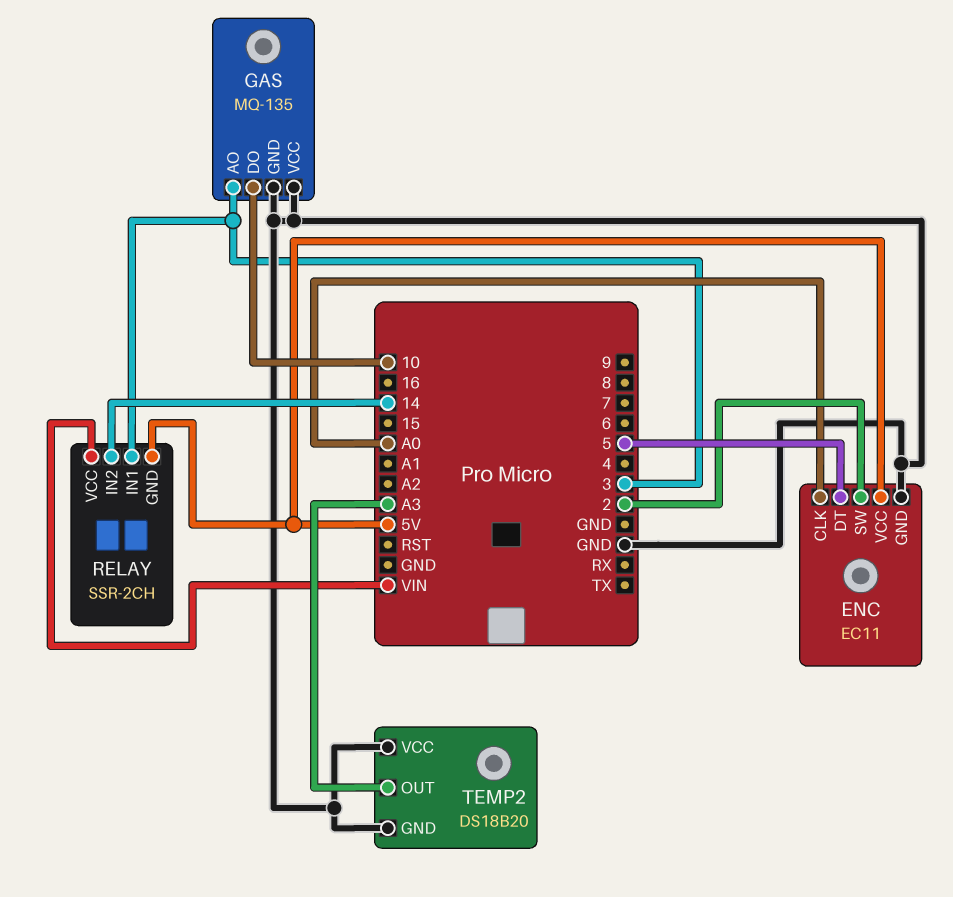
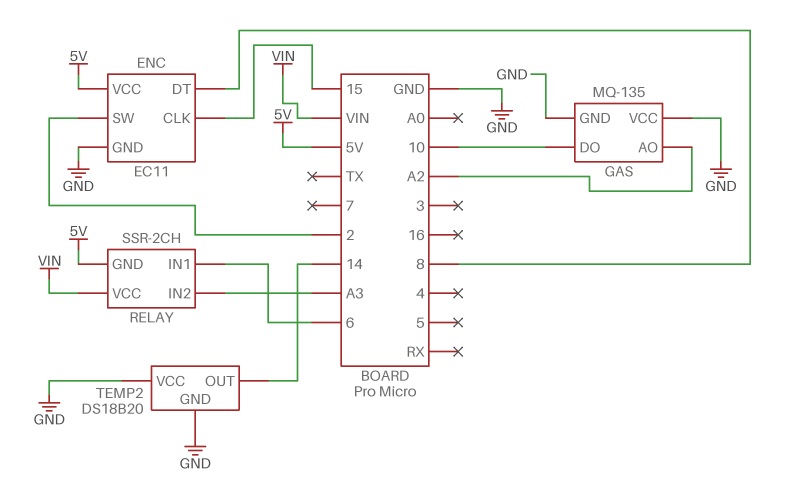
ENC pin CLK: A0 -> 15
ENC pin DT: 5 -> 8
GAS pin AO: 3 -> A2
RELAY pin IN1: 3 -> 6
RELAY pin IN2: 14 -> A3
TEMP2 pin OUT: A3 -> 14

